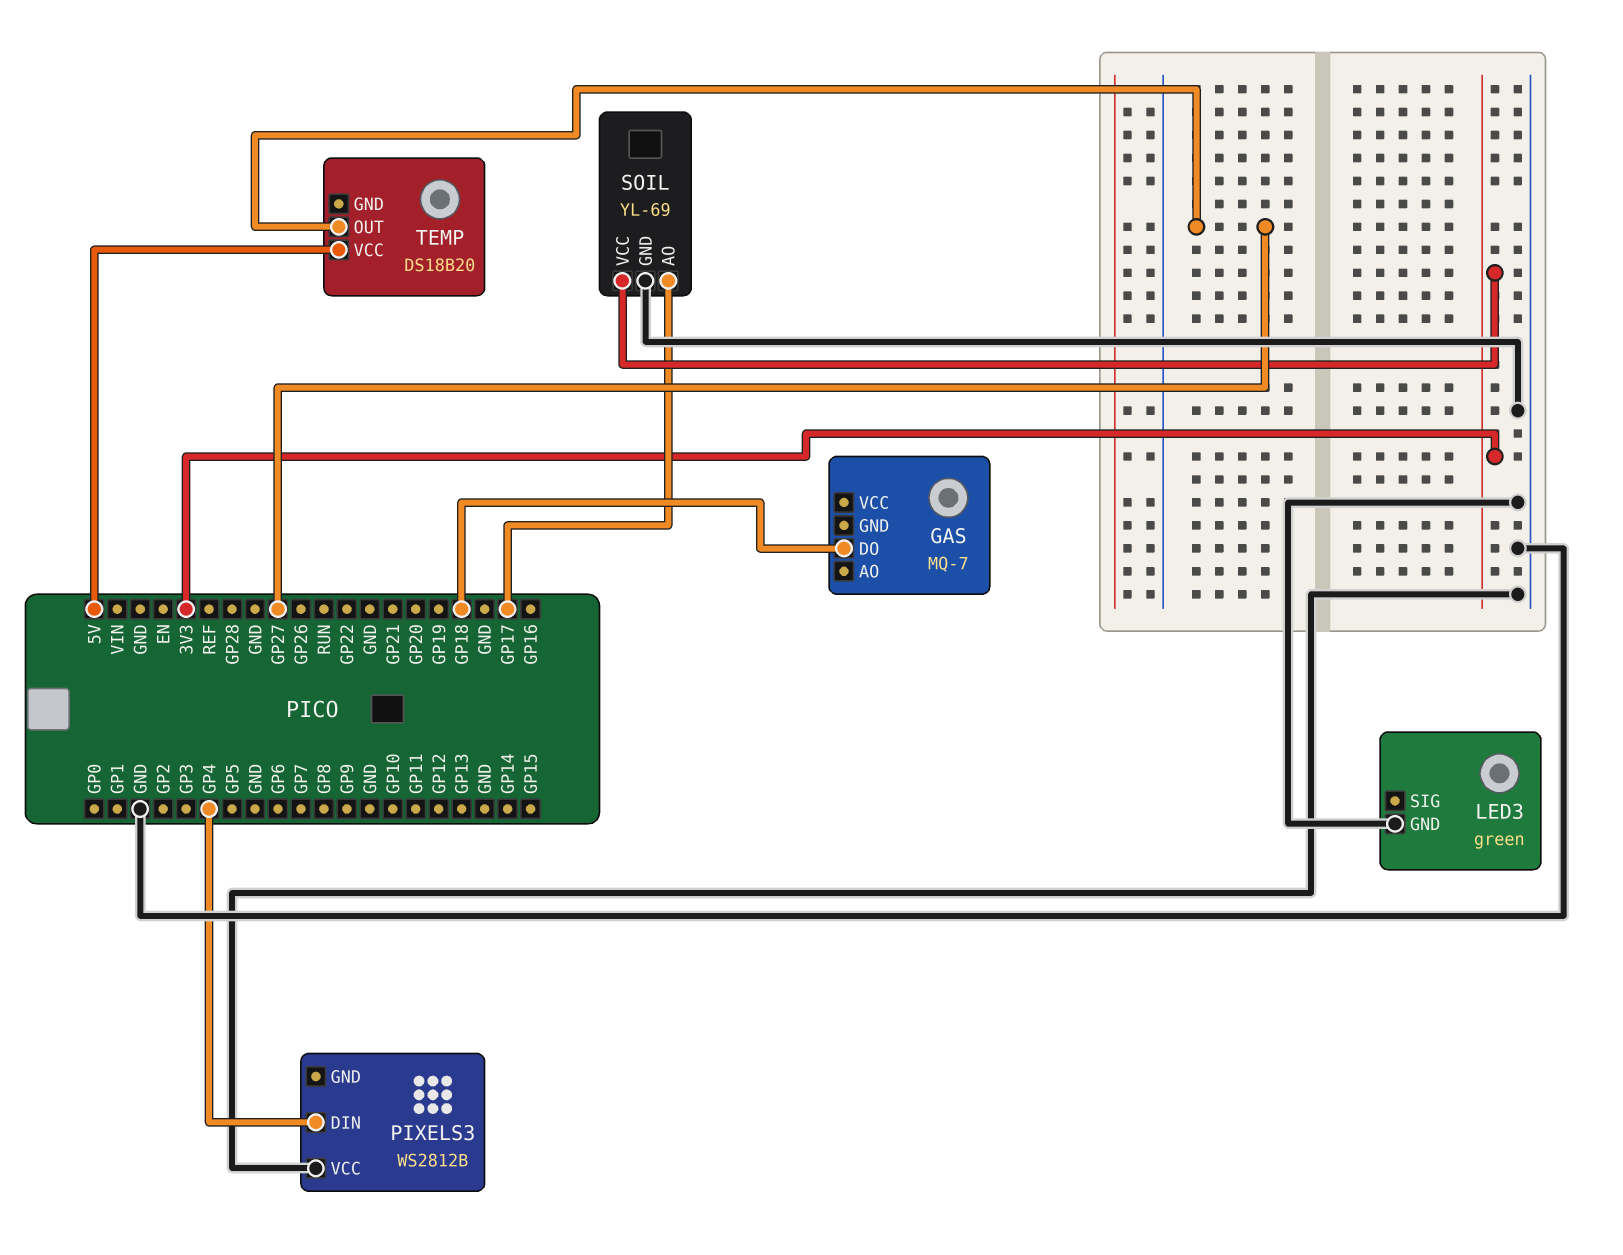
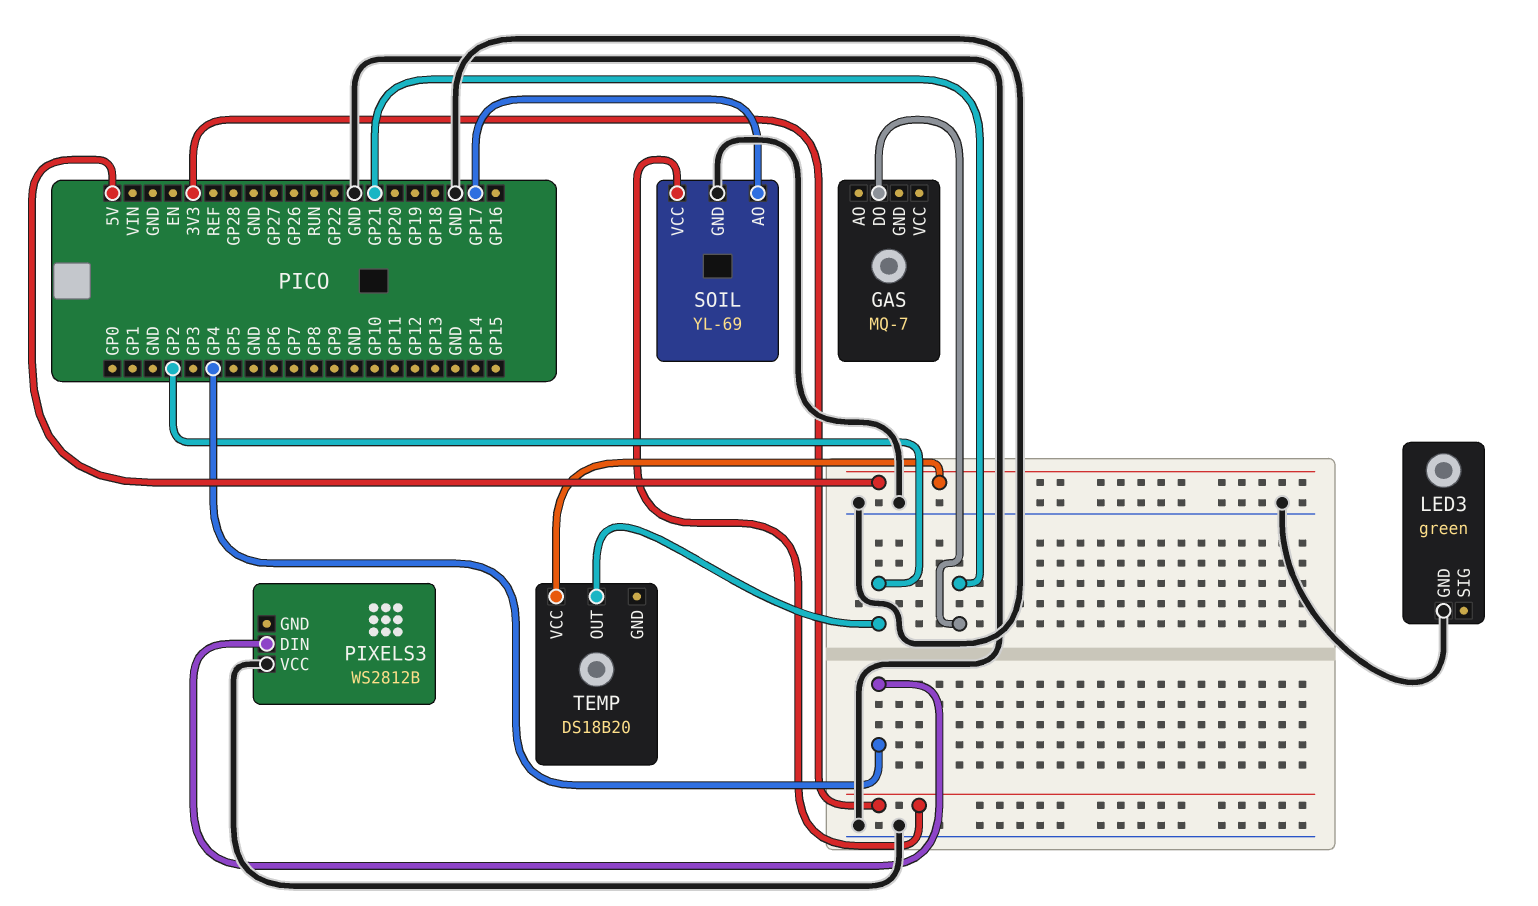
GAS pin DO: GP18 -> GP21
TEMP pin OUT: GP27 -> GP2

